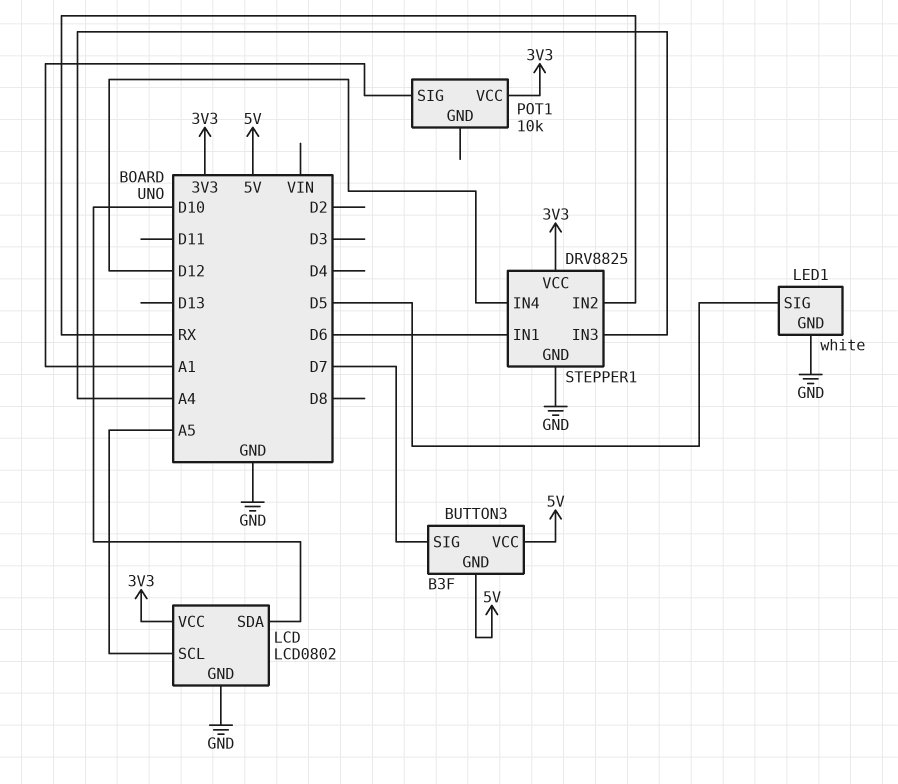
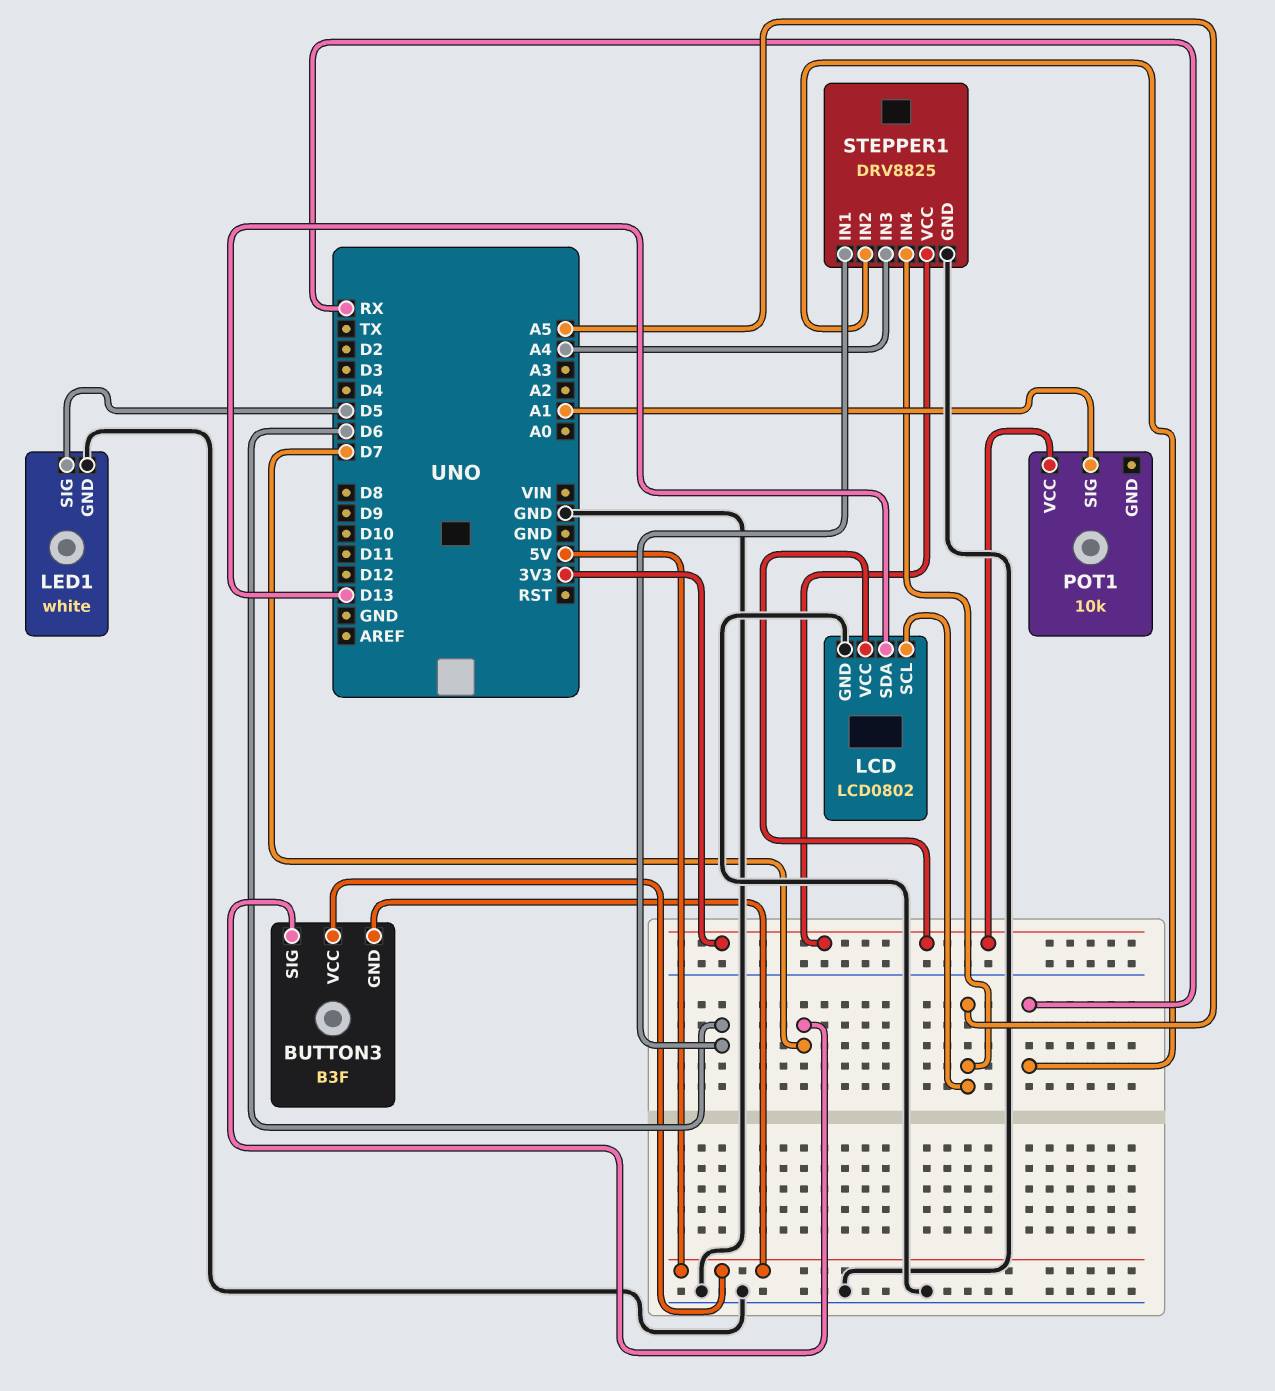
LCD pin SDA: D10 -> D13
STEPPER1 pin IN4: D12 -> A5

